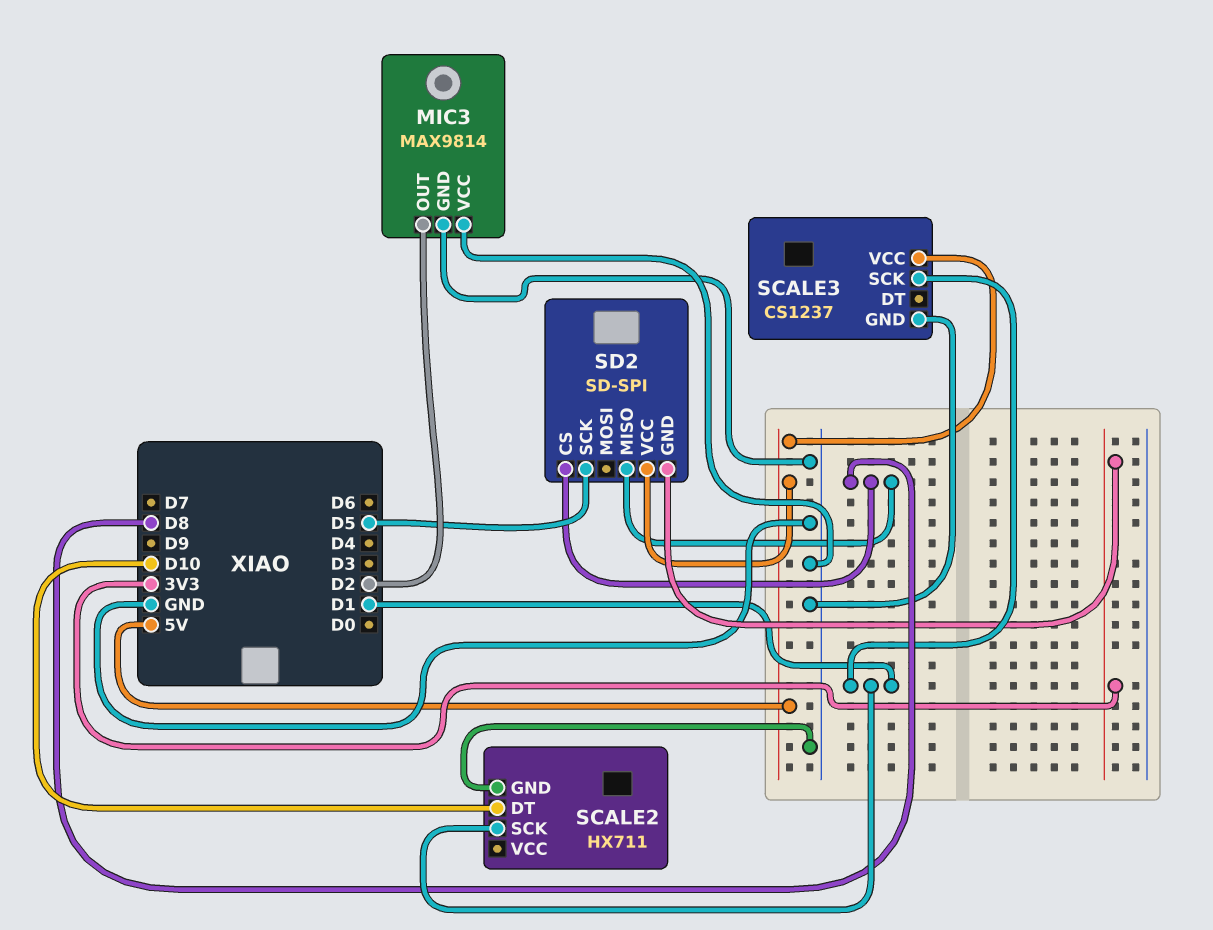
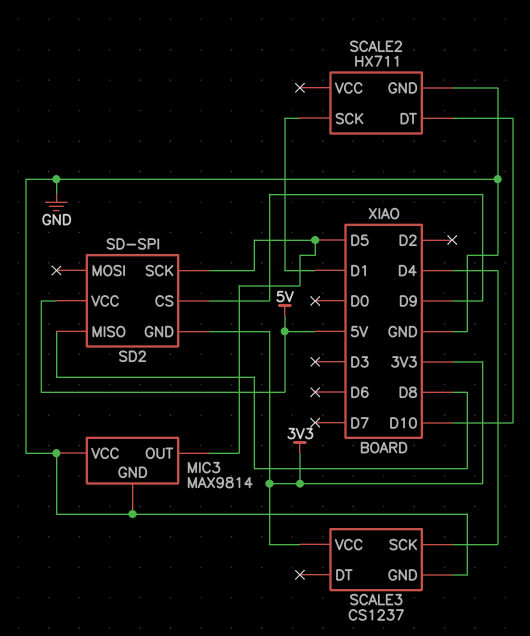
MIC3 pin OUT: D2 -> D5
SCALE3 pin SCK: D1 -> D4
SCALE3 pin VCC: 5V -> 3V3
SD2 pin CS: D8 -> D9

